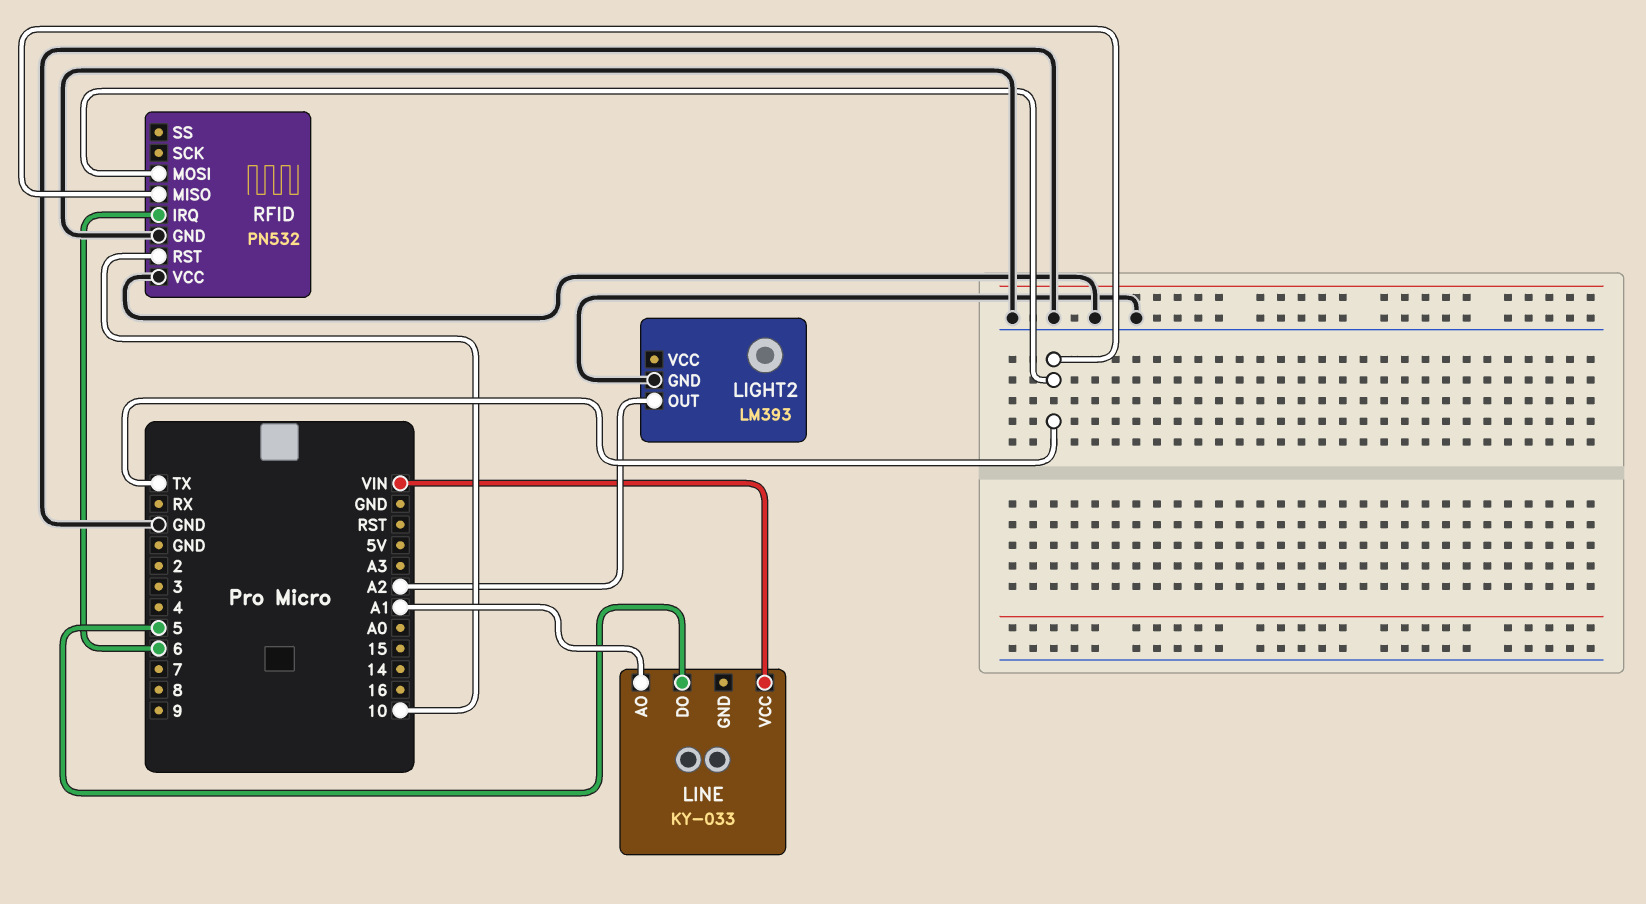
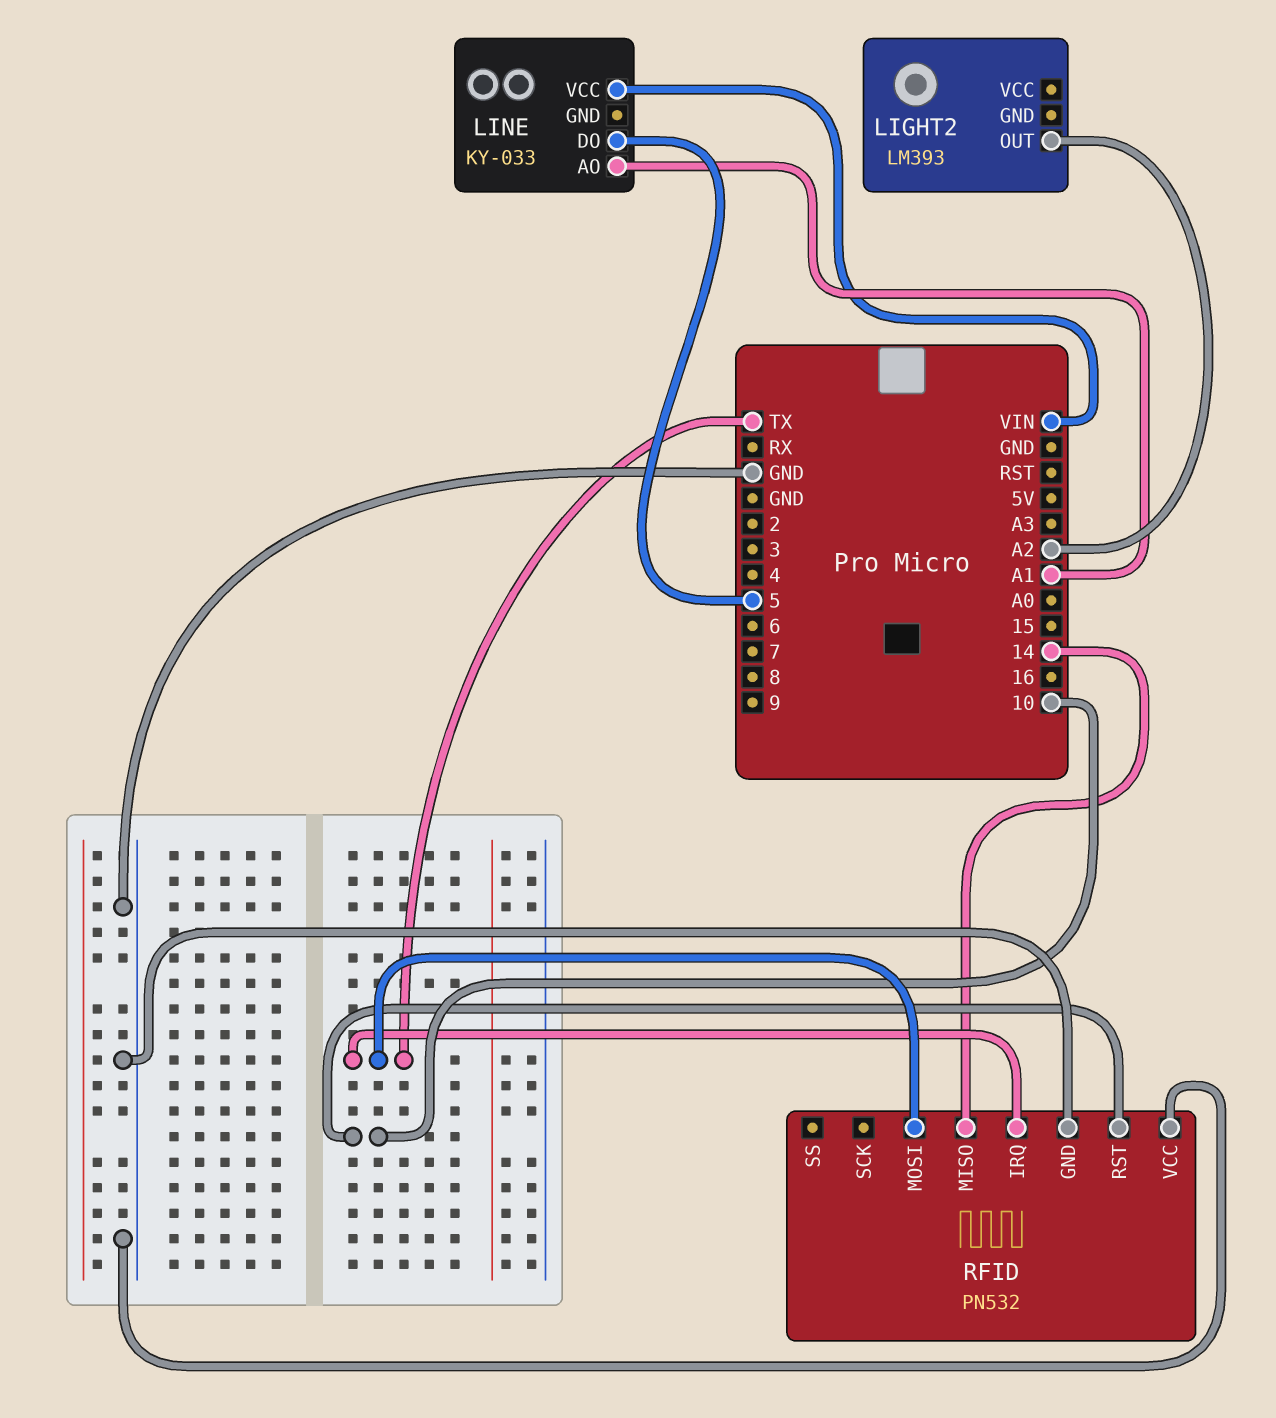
LIGHT2 pin GND: GND -> none
RFID pin IRQ: 6 -> TX
RFID pin MISO: TX -> 14

